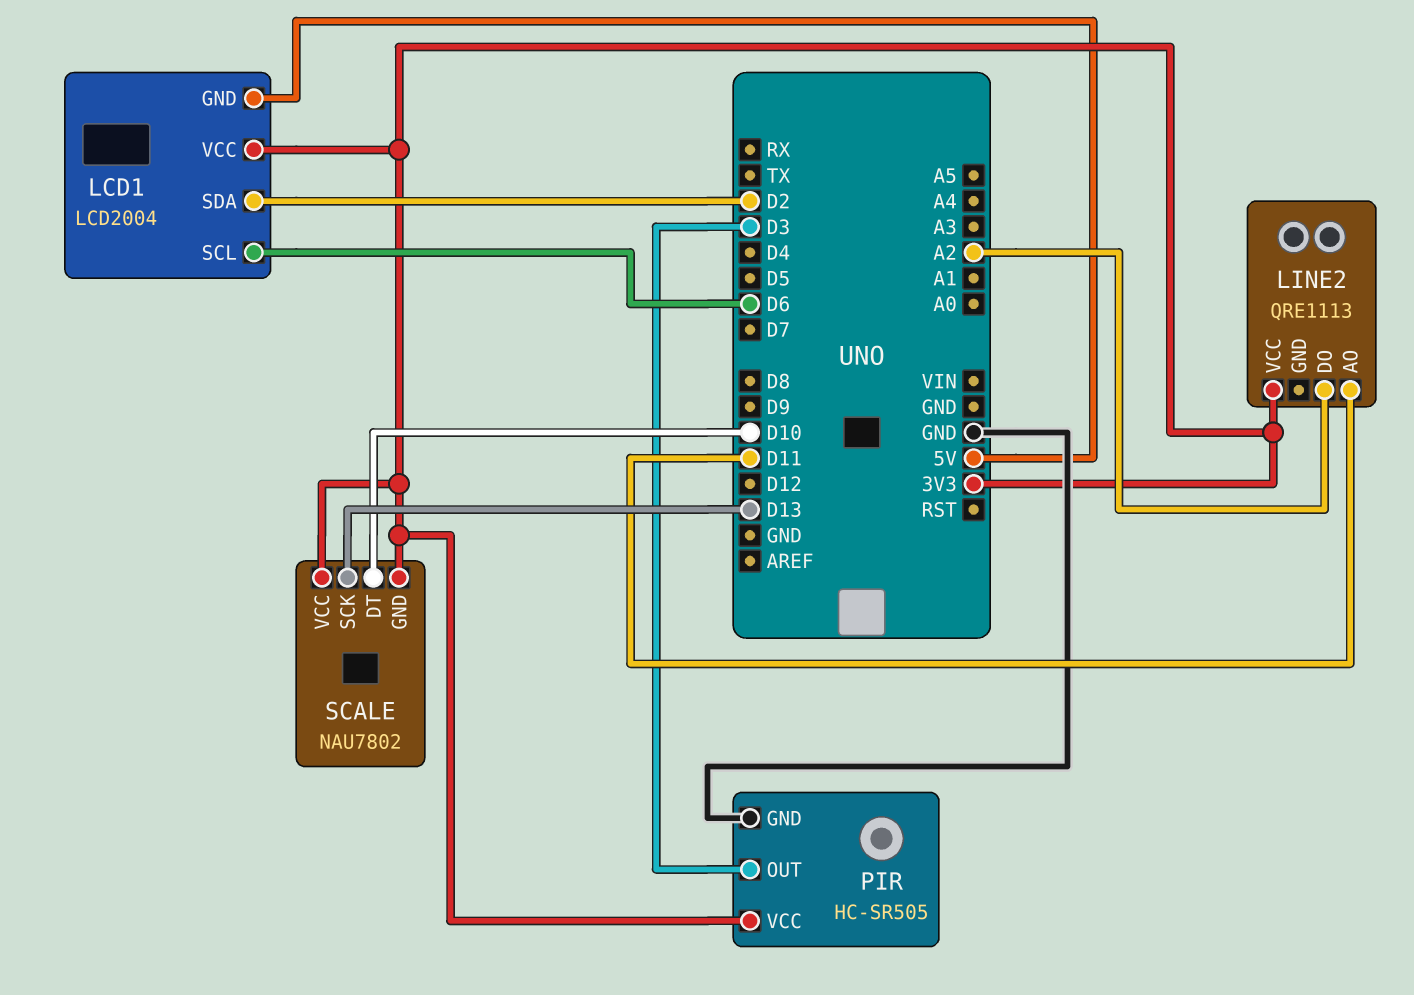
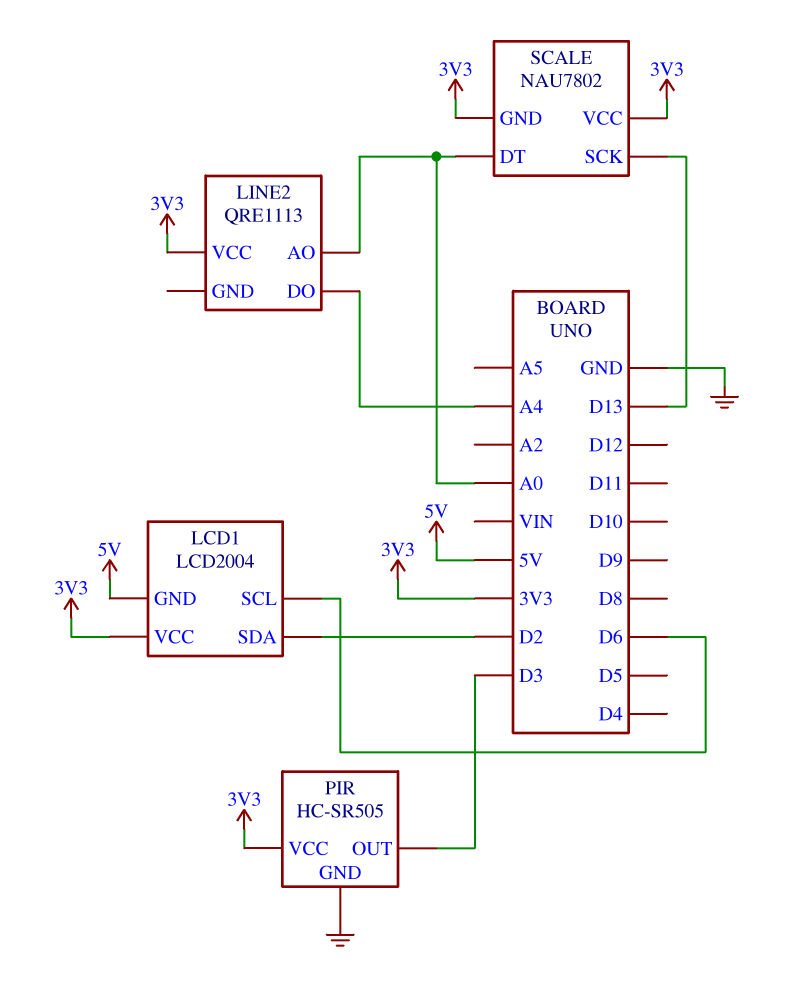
LINE2 pin AO: D11 -> A0
LINE2 pin DO: A2 -> A4
SCALE pin DT: D10 -> A0

